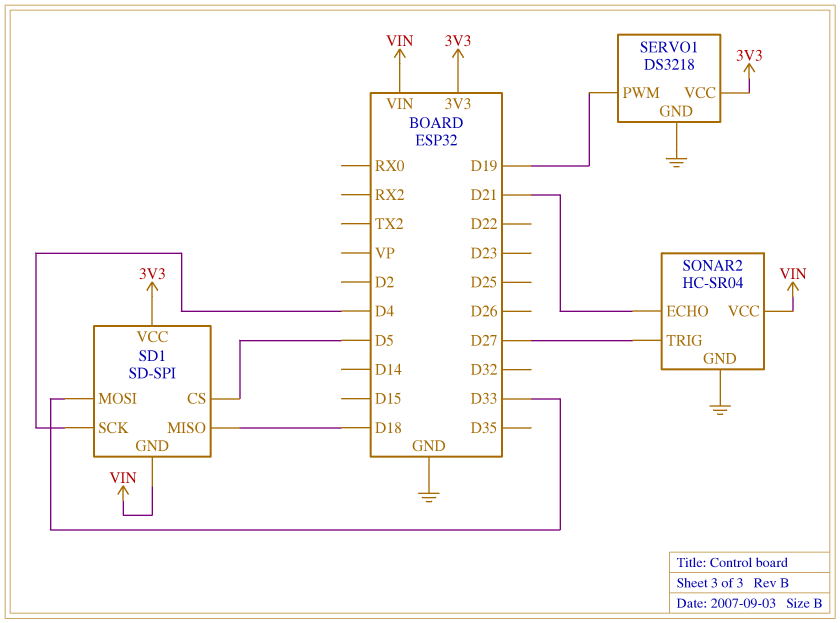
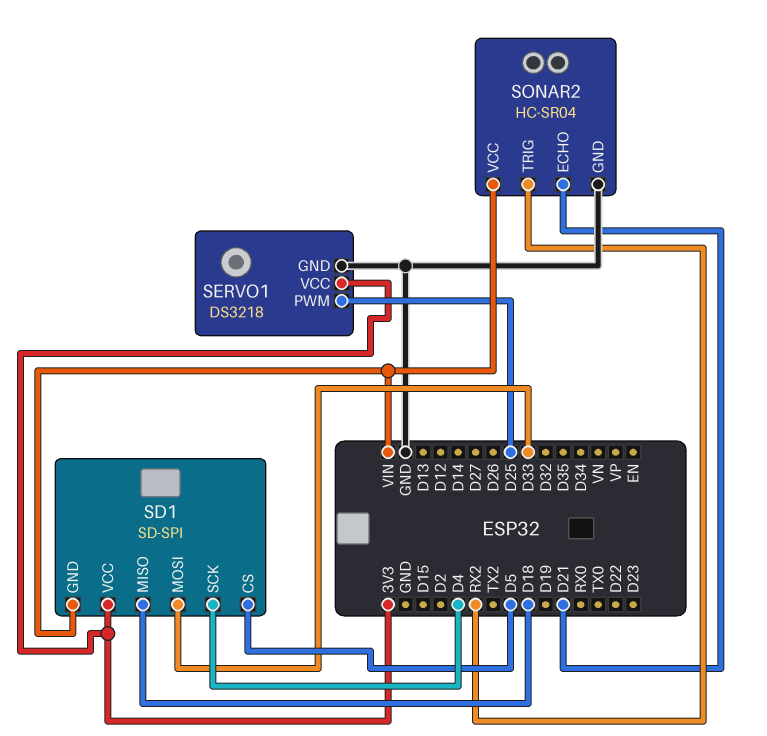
SERVO1 pin PWM: D19 -> D25
SONAR2 pin TRIG: D27 -> RX2

